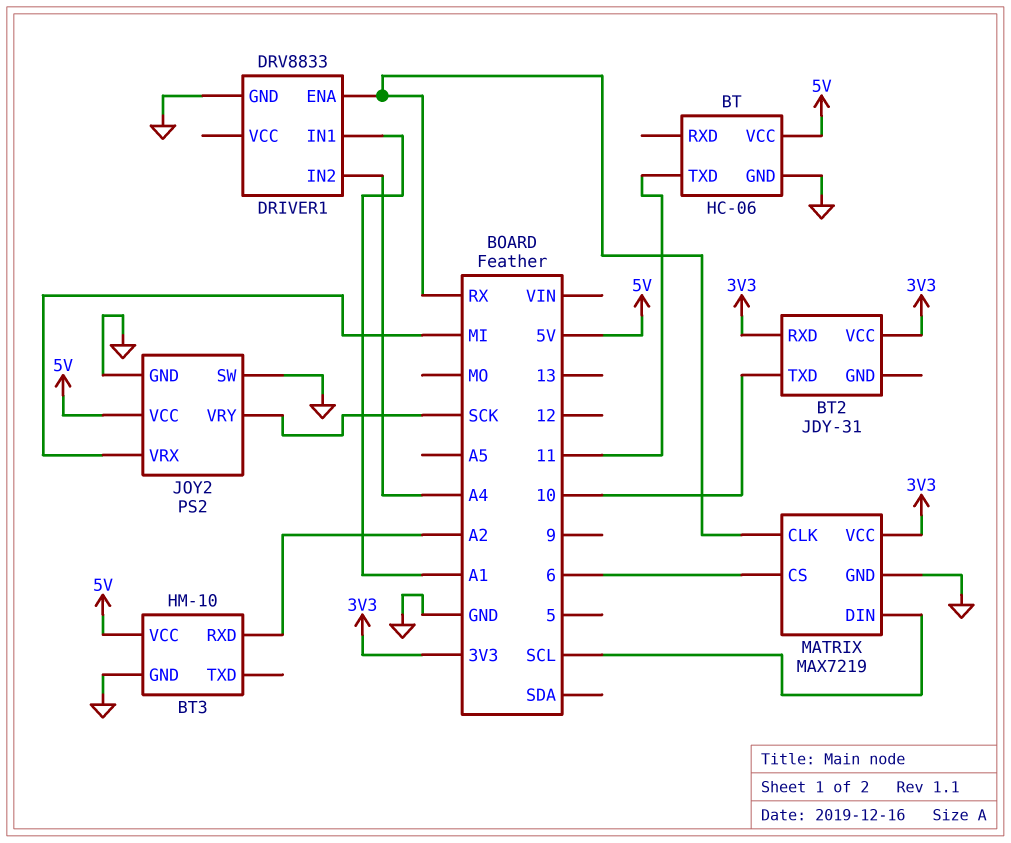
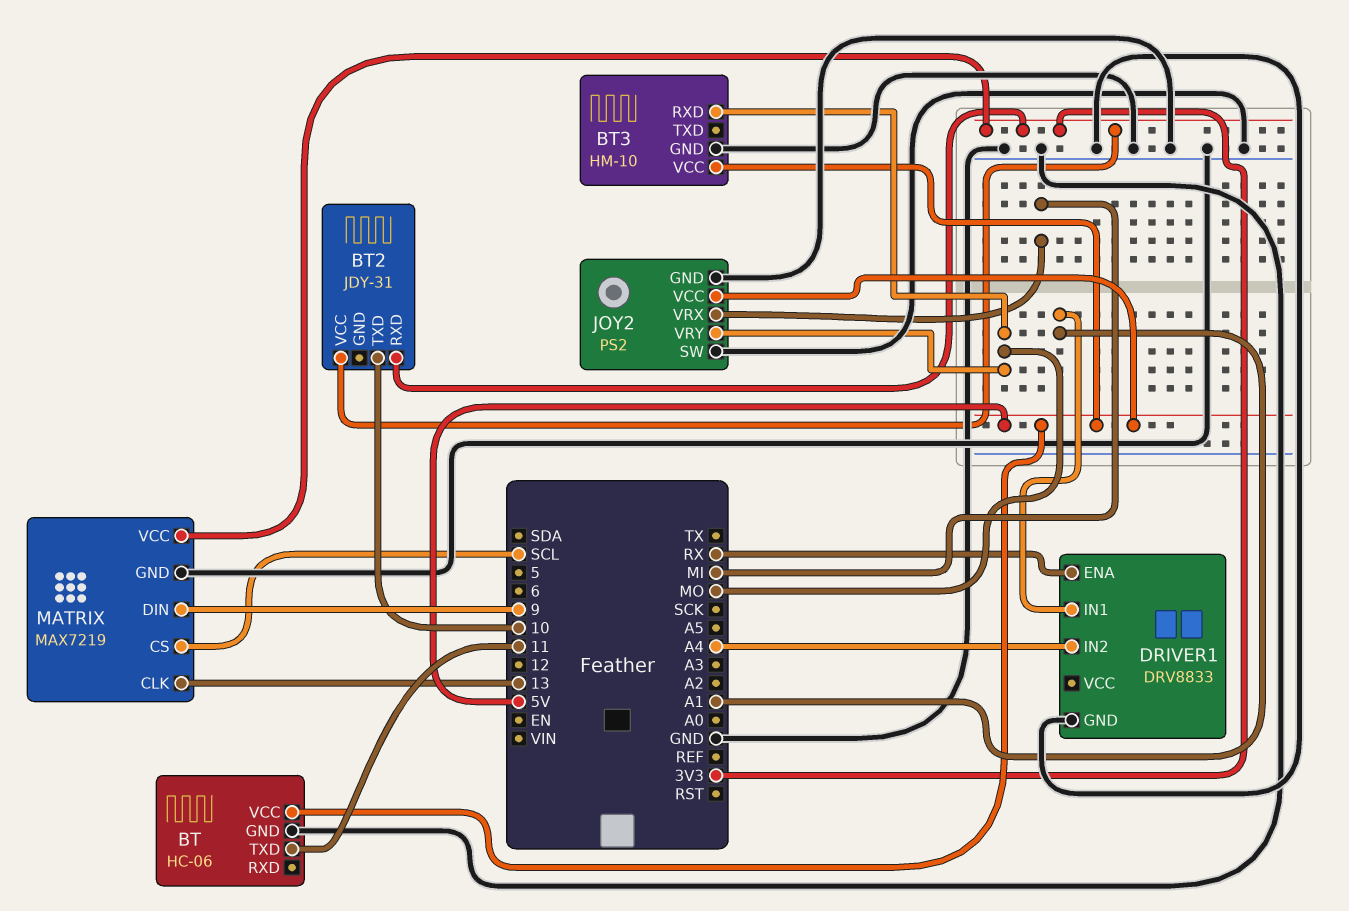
BT3 pin RXD: A2 -> MO
JOY2 pin VRY: SCK -> MO
MATRIX pin CLK: RX -> 13
MATRIX pin CS: 6 -> SCL
MATRIX pin DIN: SCL -> 9

